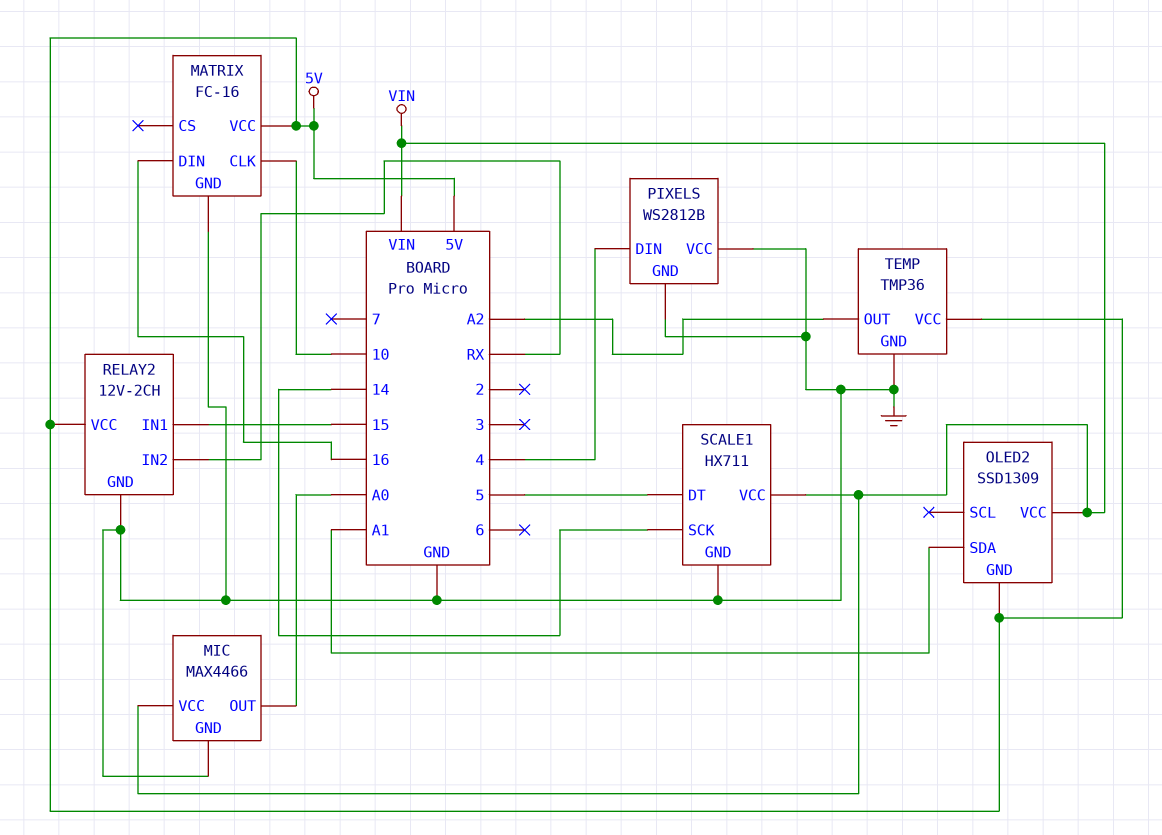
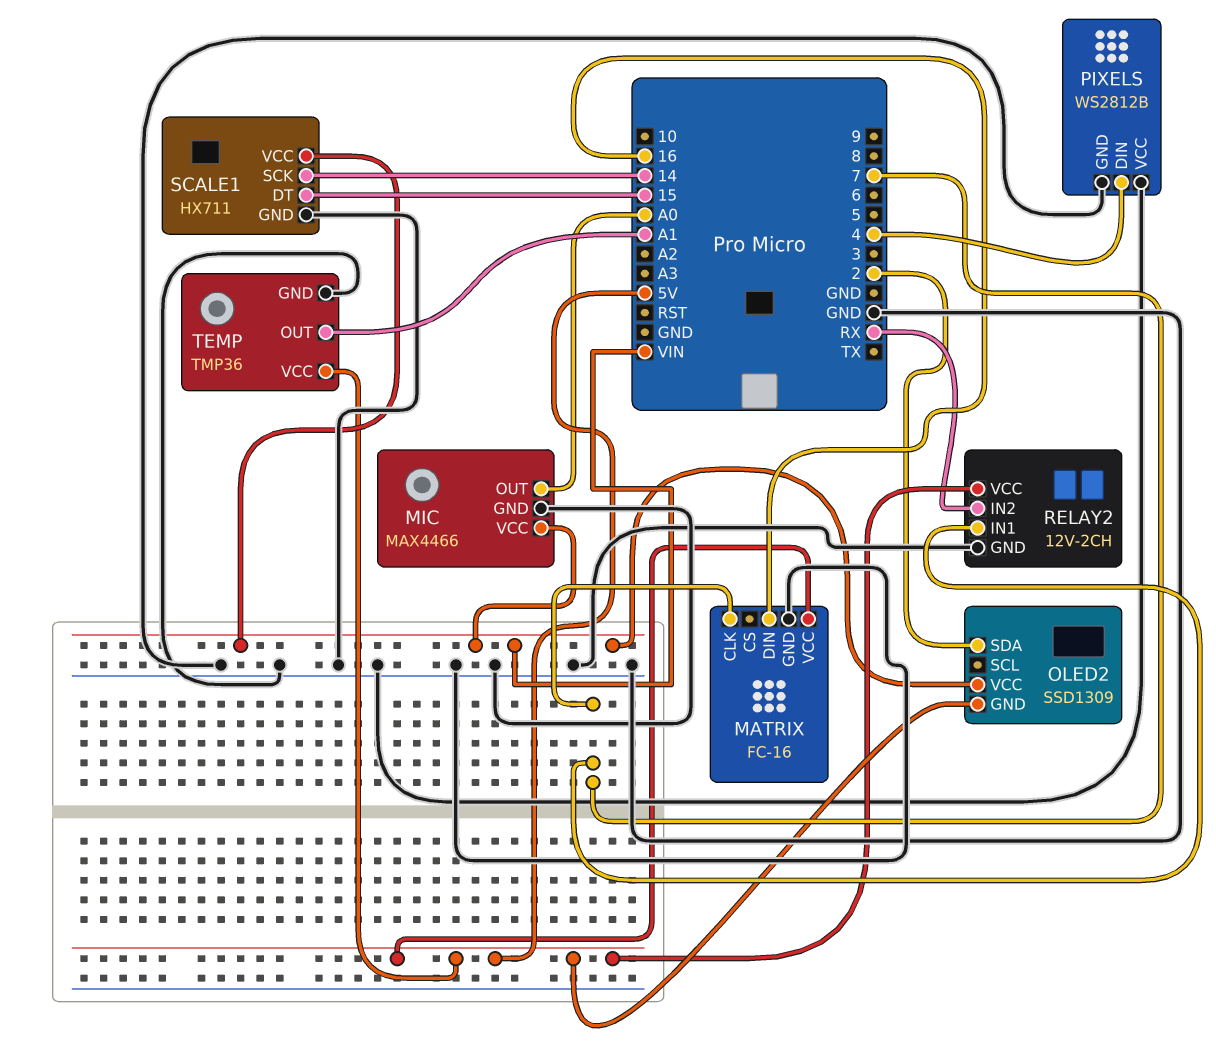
MATRIX pin CLK: 10 -> 7
OLED2 pin SDA: A1 -> 2
RELAY2 pin IN1: 15 -> 7
SCALE1 pin DT: 5 -> 15
TEMP pin OUT: A2 -> A1

